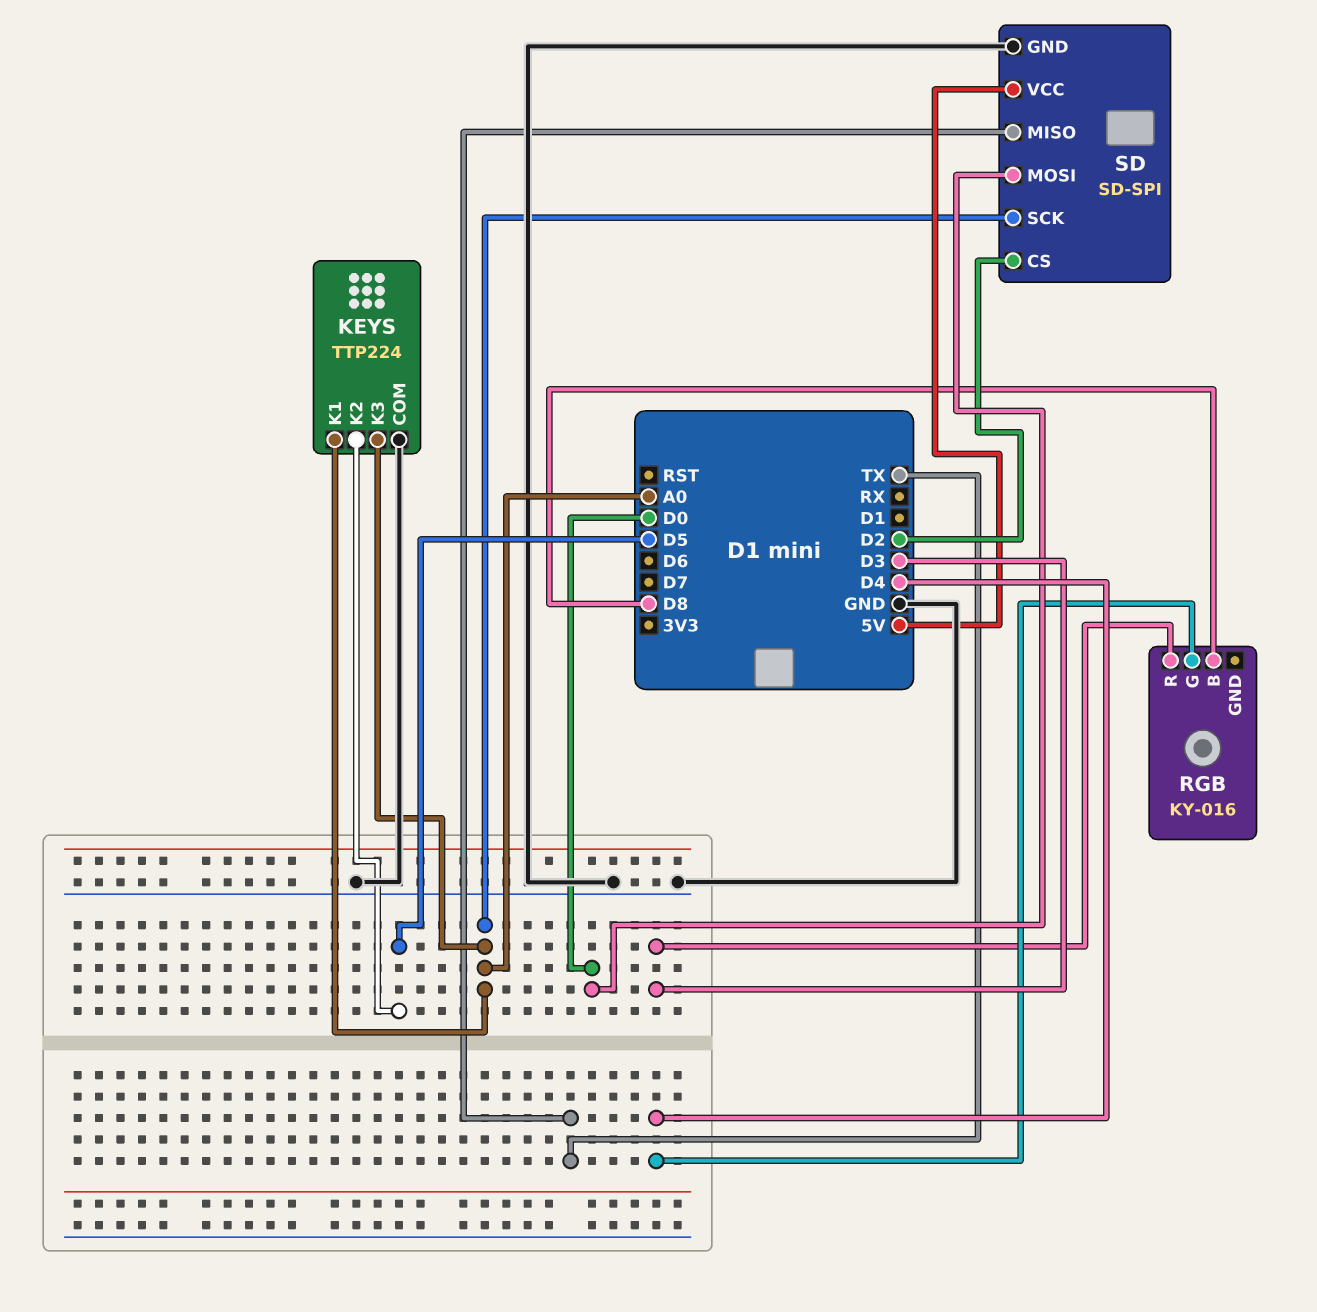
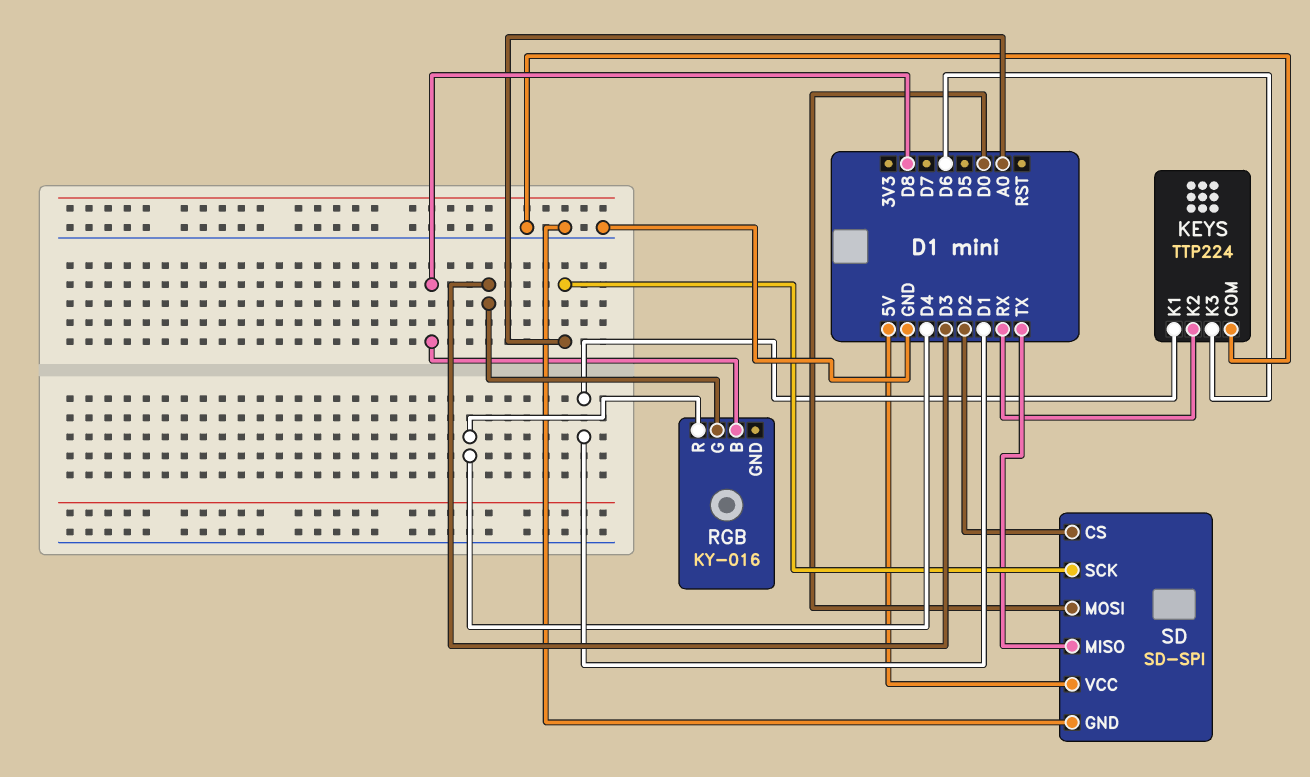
KEYS pin K1: A0 -> D1
KEYS pin K2: D5 -> RX
KEYS pin K3: A0 -> D6
RGB pin G: D4 -> D3
RGB pin R: D3 -> D4

